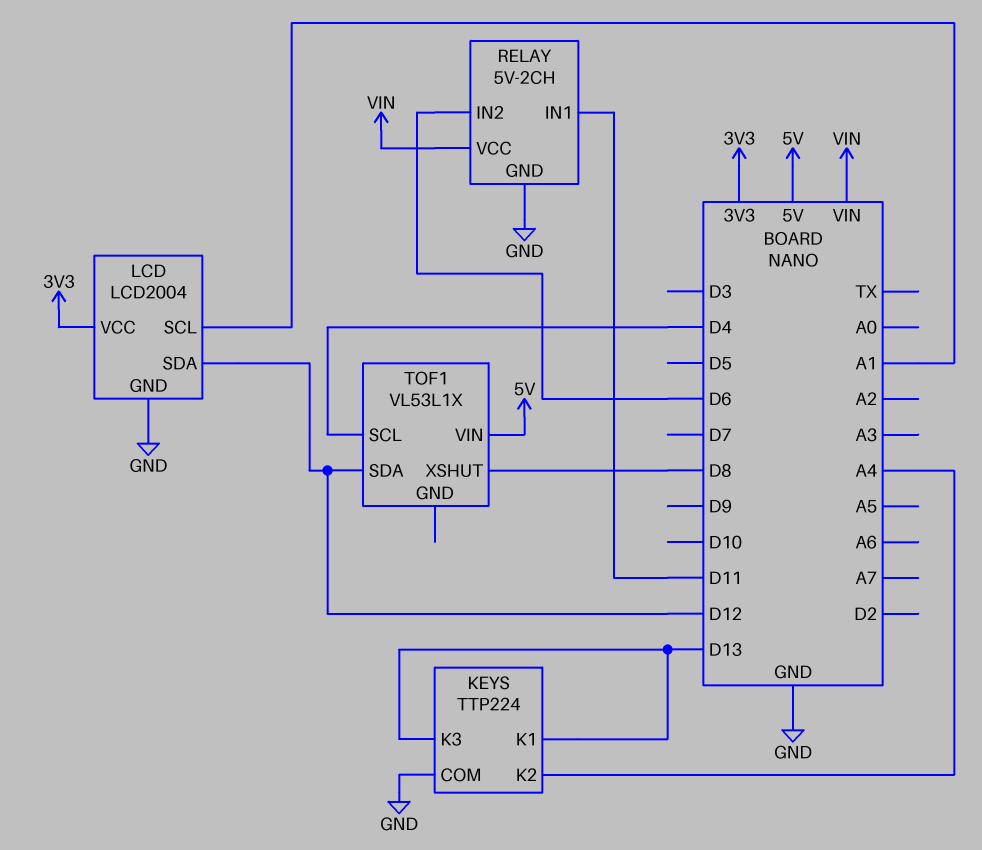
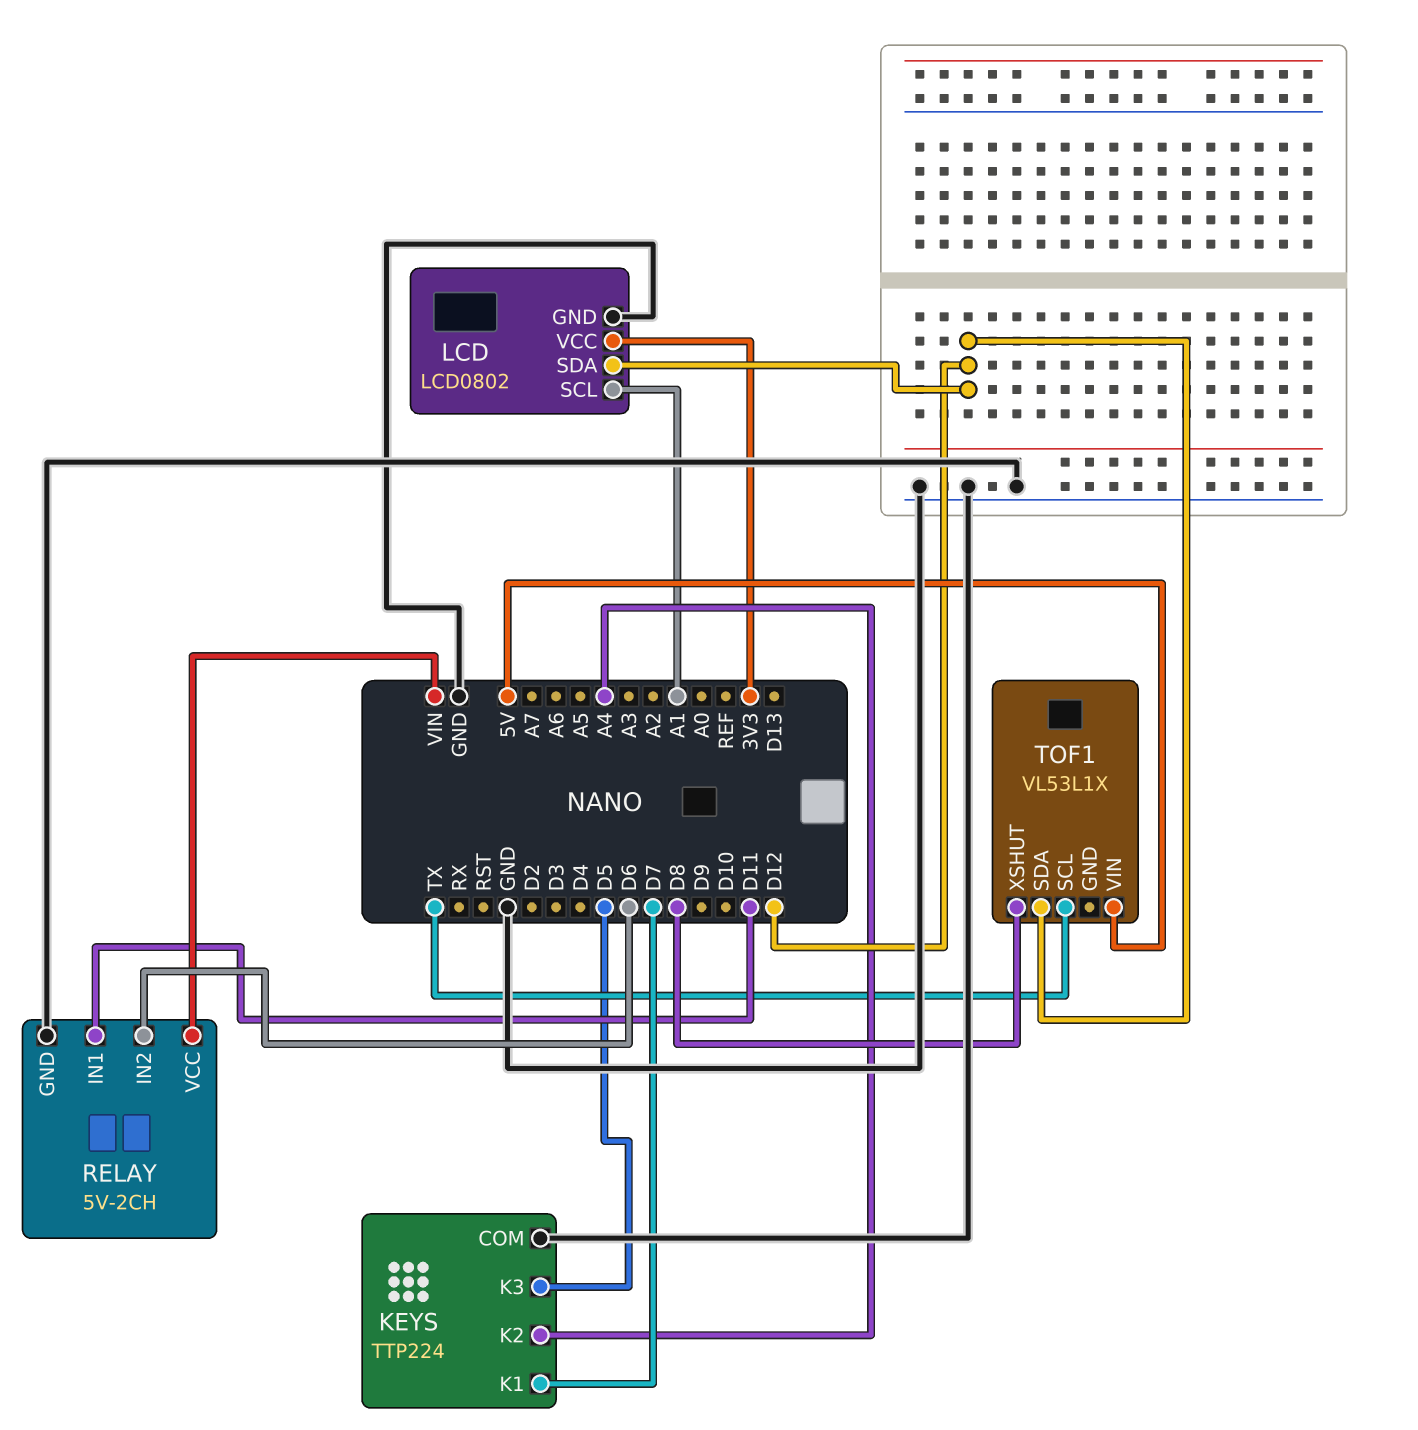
KEYS pin K1: D13 -> D7
KEYS pin K3: D13 -> D5
LCD: LCD2004 -> LCD0802
TOF1 pin SCL: D4 -> TX

